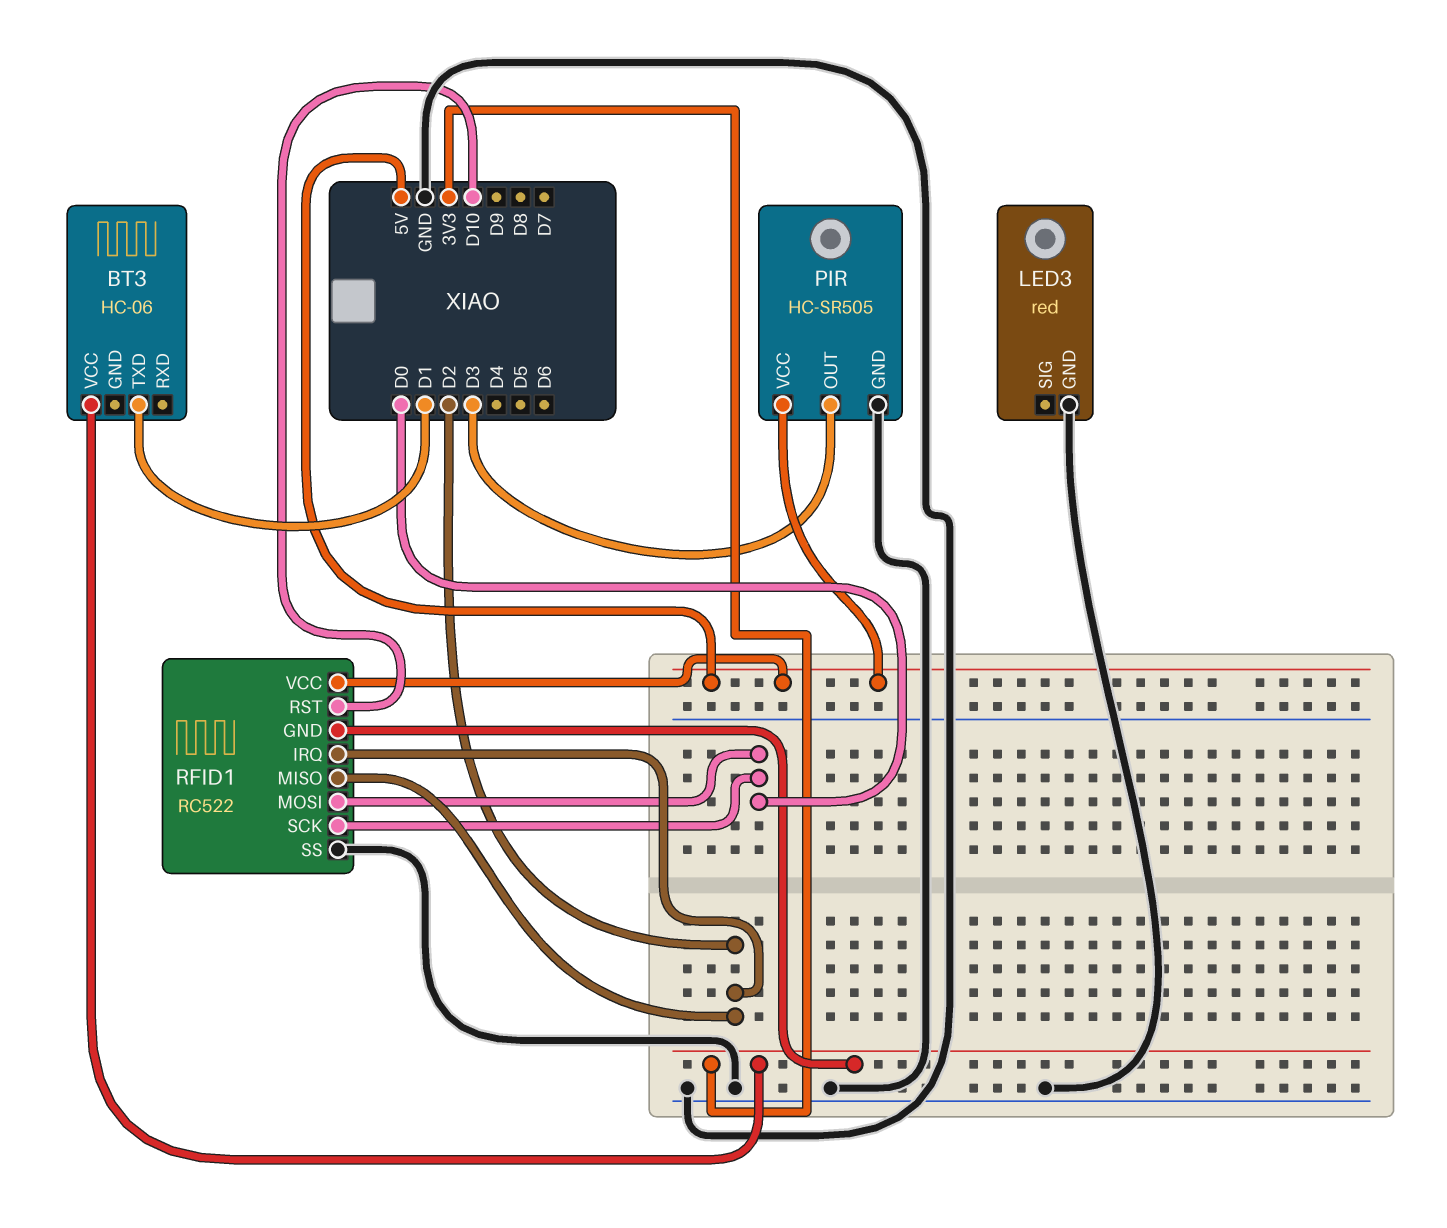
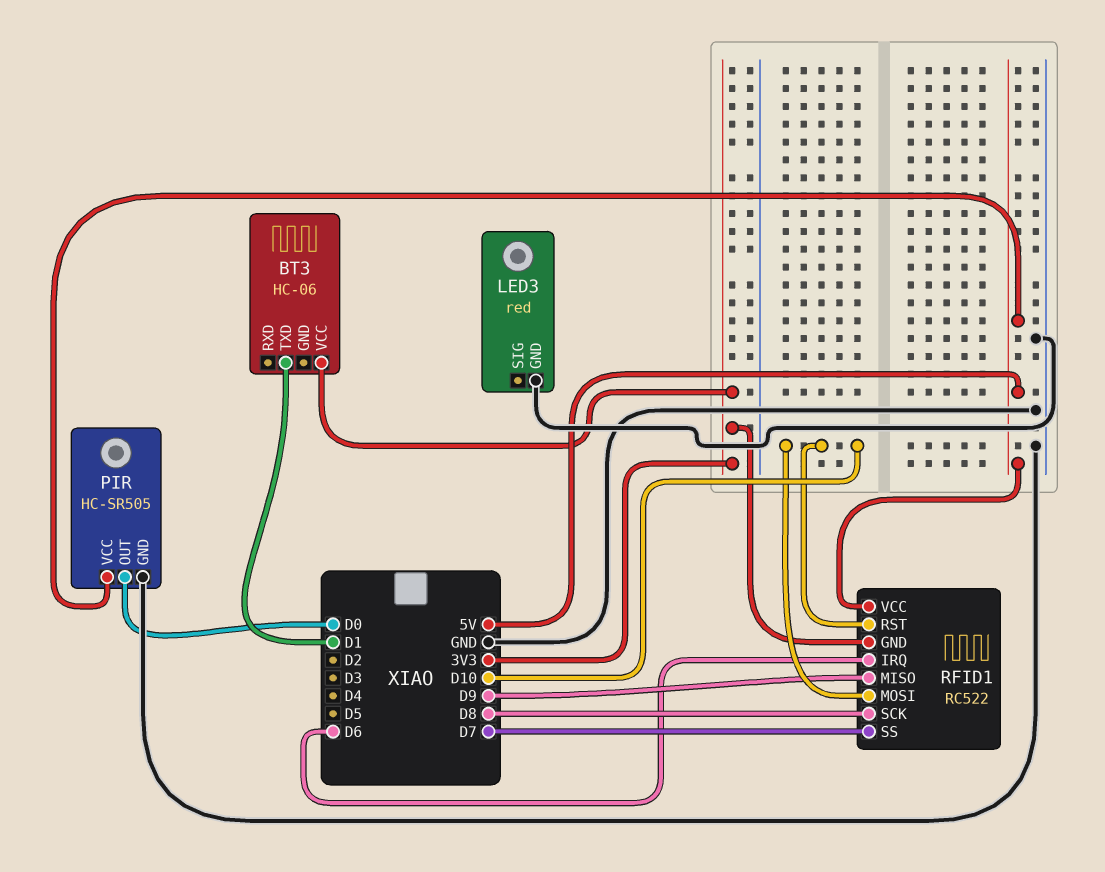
PIR pin OUT: D3 -> D0
RFID1 pin IRQ: D2 -> D6
RFID1 pin MISO: D2 -> D9
RFID1 pin MOSI: D0 -> D10
RFID1 pin SCK: D0 -> D8
RFID1 pin SS: GND -> D7

